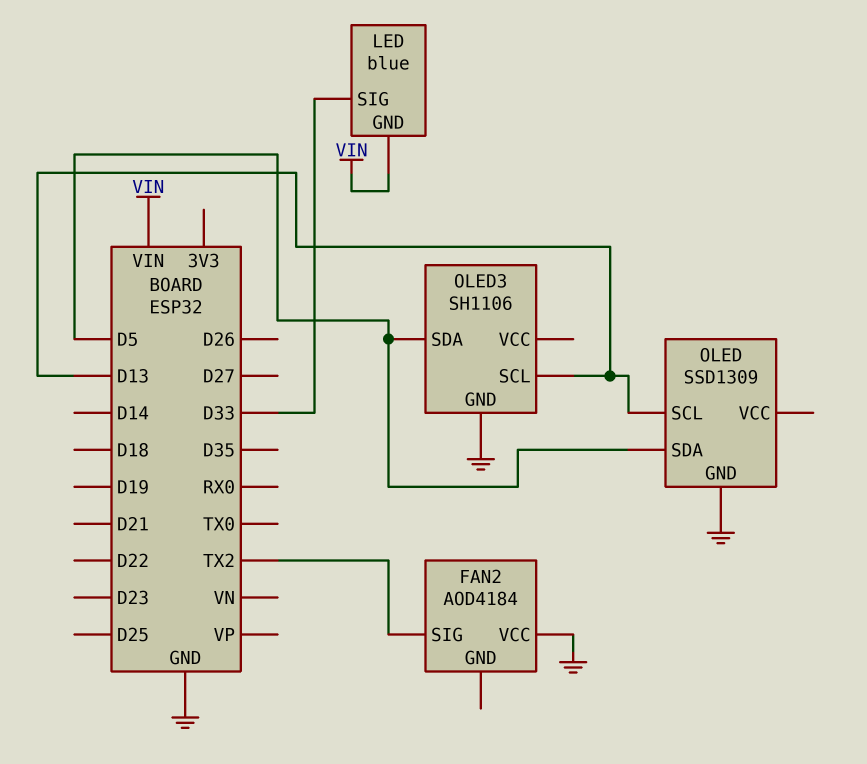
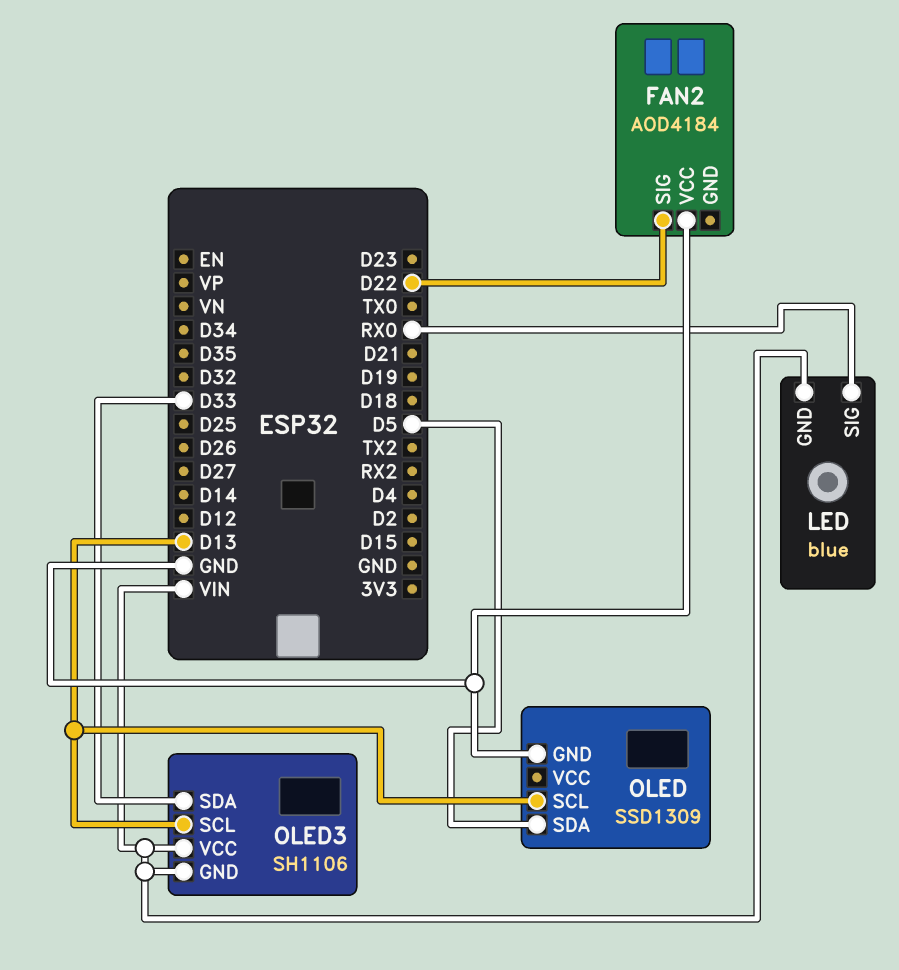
FAN2 pin SIG: TX2 -> D22
LED pin SIG: D33 -> RX0
OLED3 pin GND: GND -> VIN
OLED3 pin SDA: D5 -> D33
OLED3 pin VCC: none -> VIN

